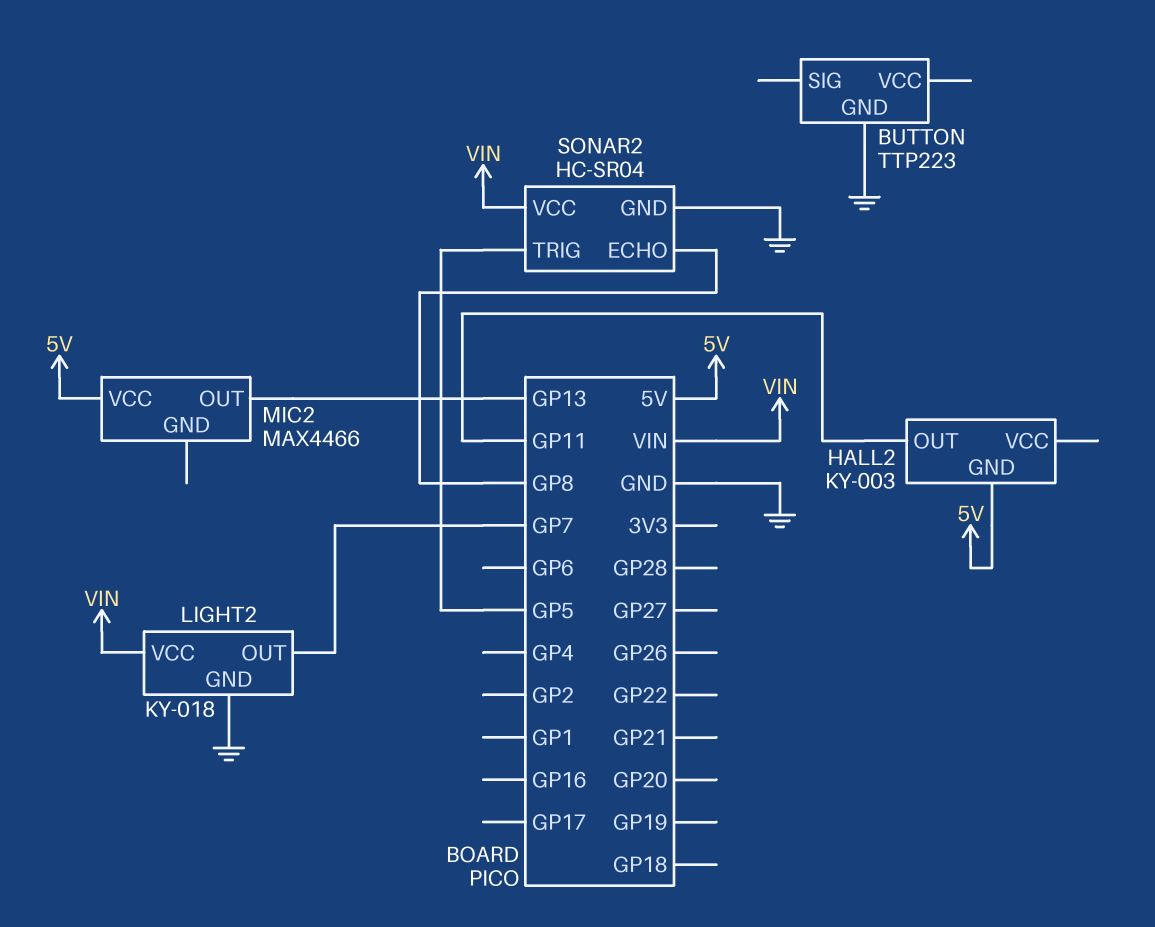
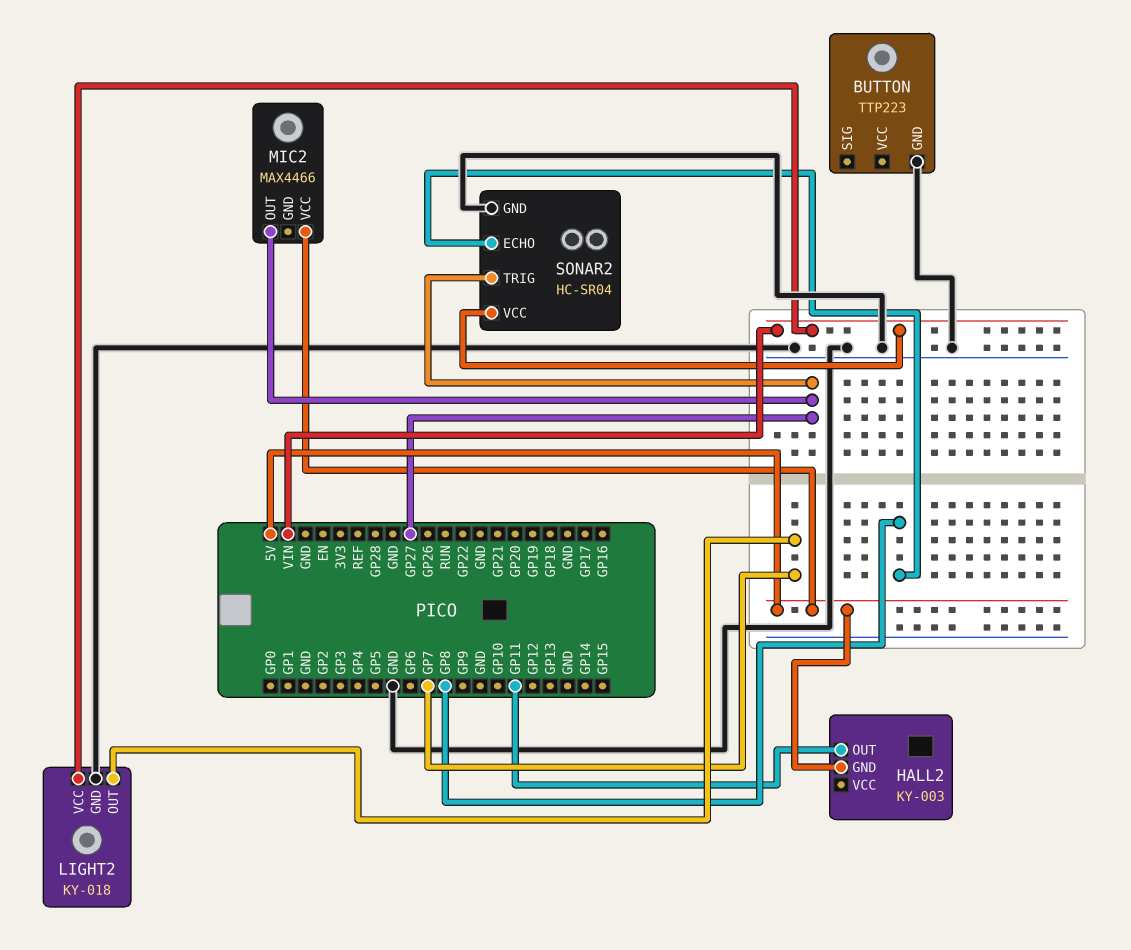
MIC2 pin OUT: GP13 -> GP27
SONAR2 pin TRIG: GP5 -> GP27

